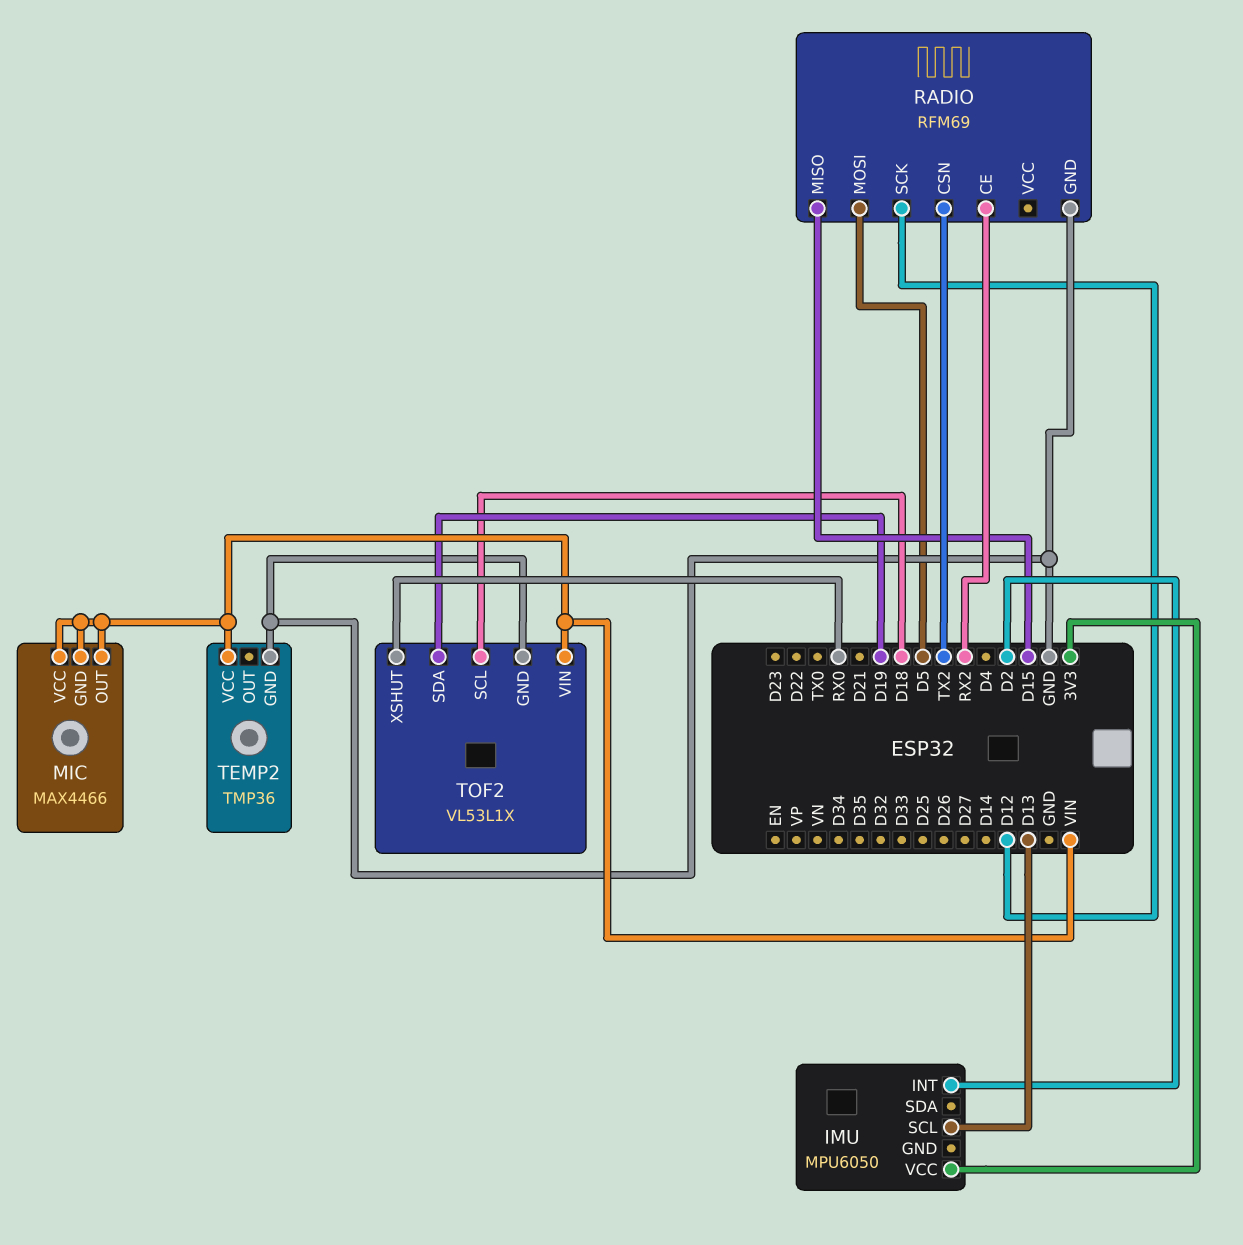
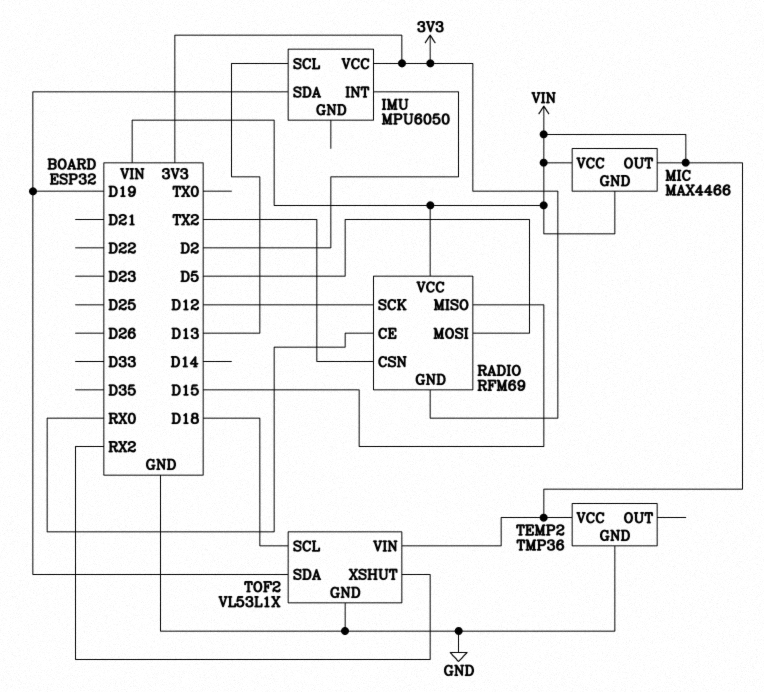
IMU pin SDA: none -> D19
RADIO pin CE: RX2 -> RX0
RADIO pin GND: GND -> 3V3
RADIO pin VCC: none -> VIN
TOF2 pin XSHUT: RX0 -> RX2

